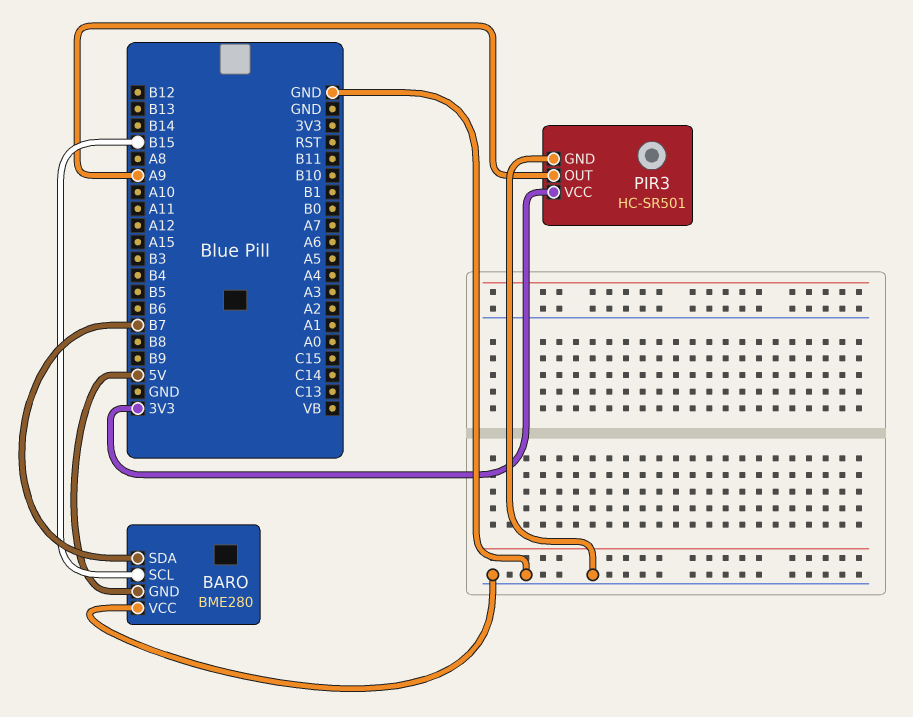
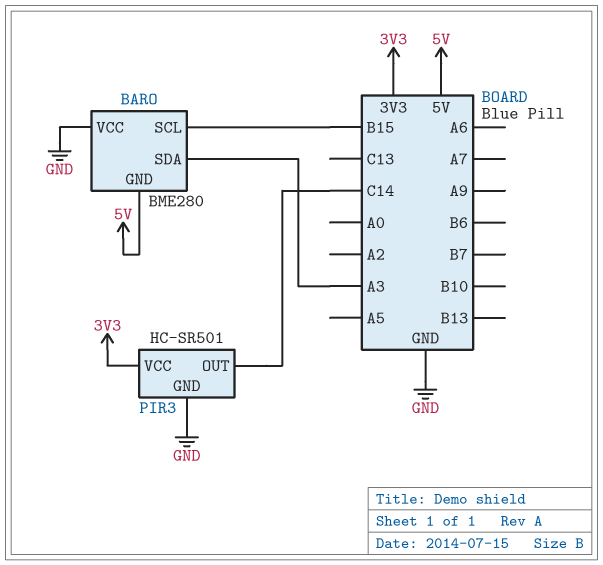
BARO pin SDA: B7 -> A3
PIR3 pin OUT: A9 -> C14

